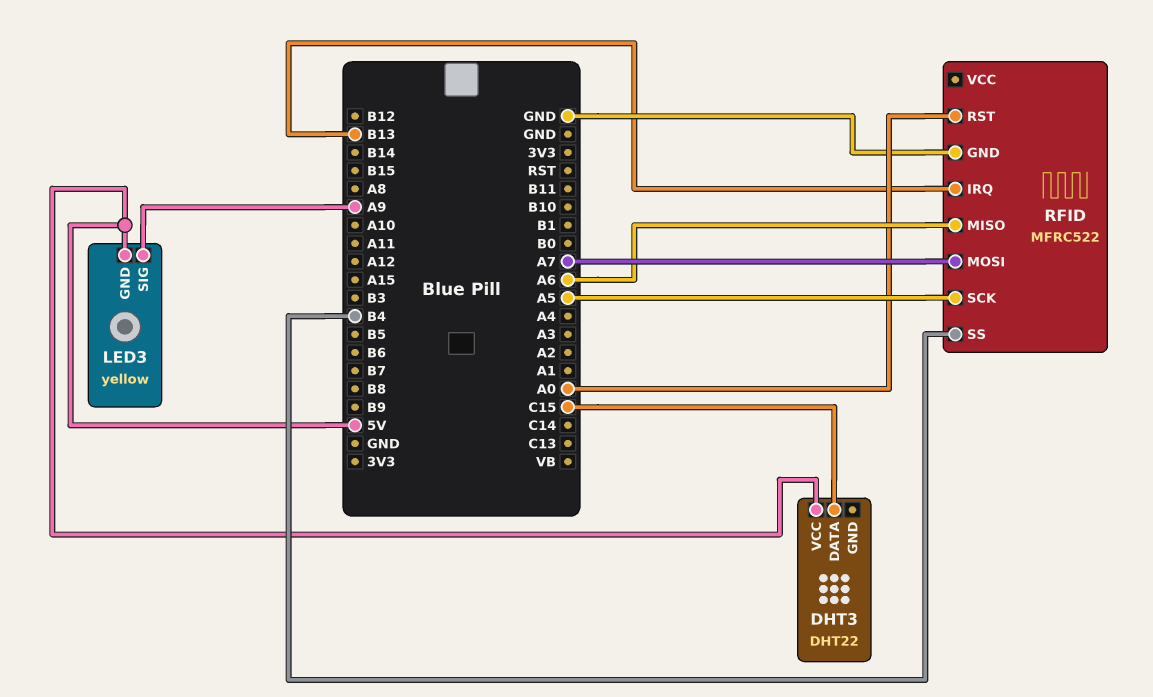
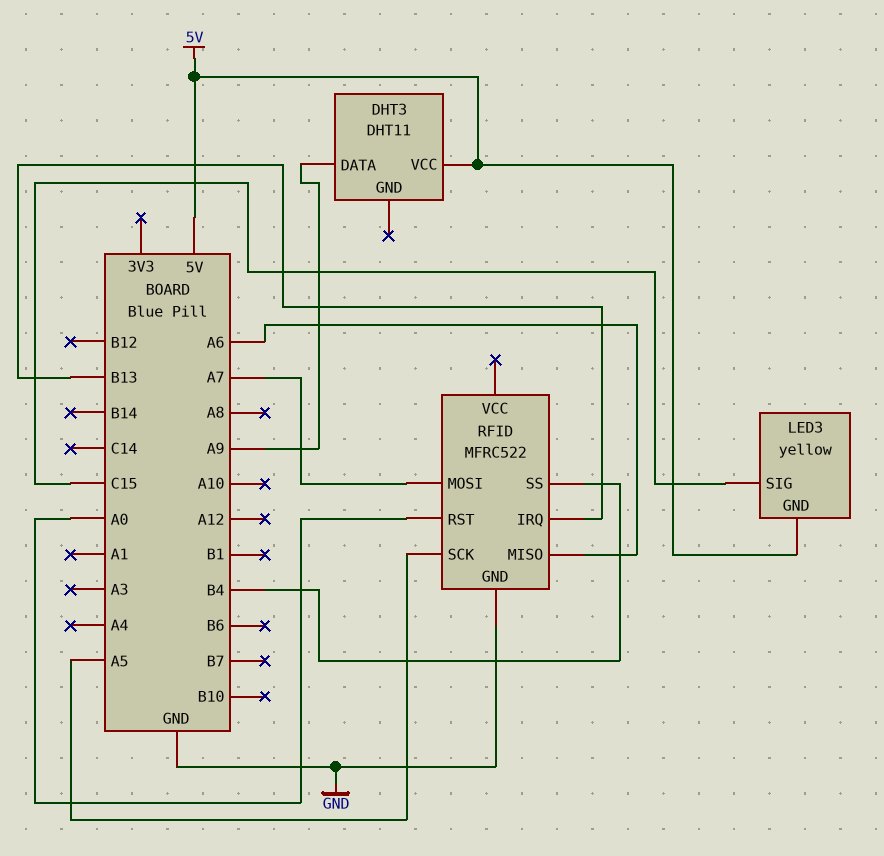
DHT3: DHT22 -> DHT11
DHT3 pin DATA: C15 -> A9
LED3 pin SIG: A9 -> C15

